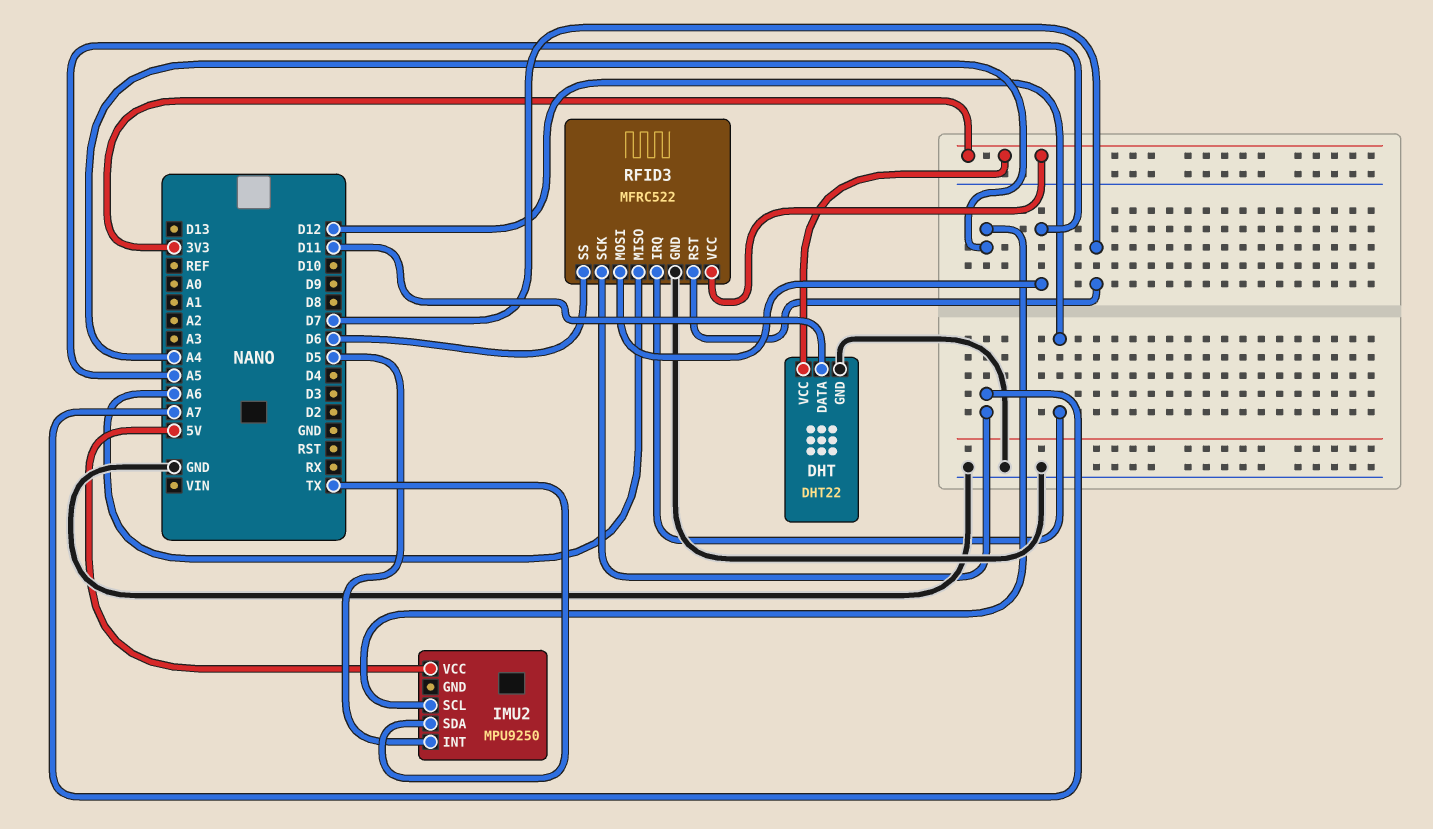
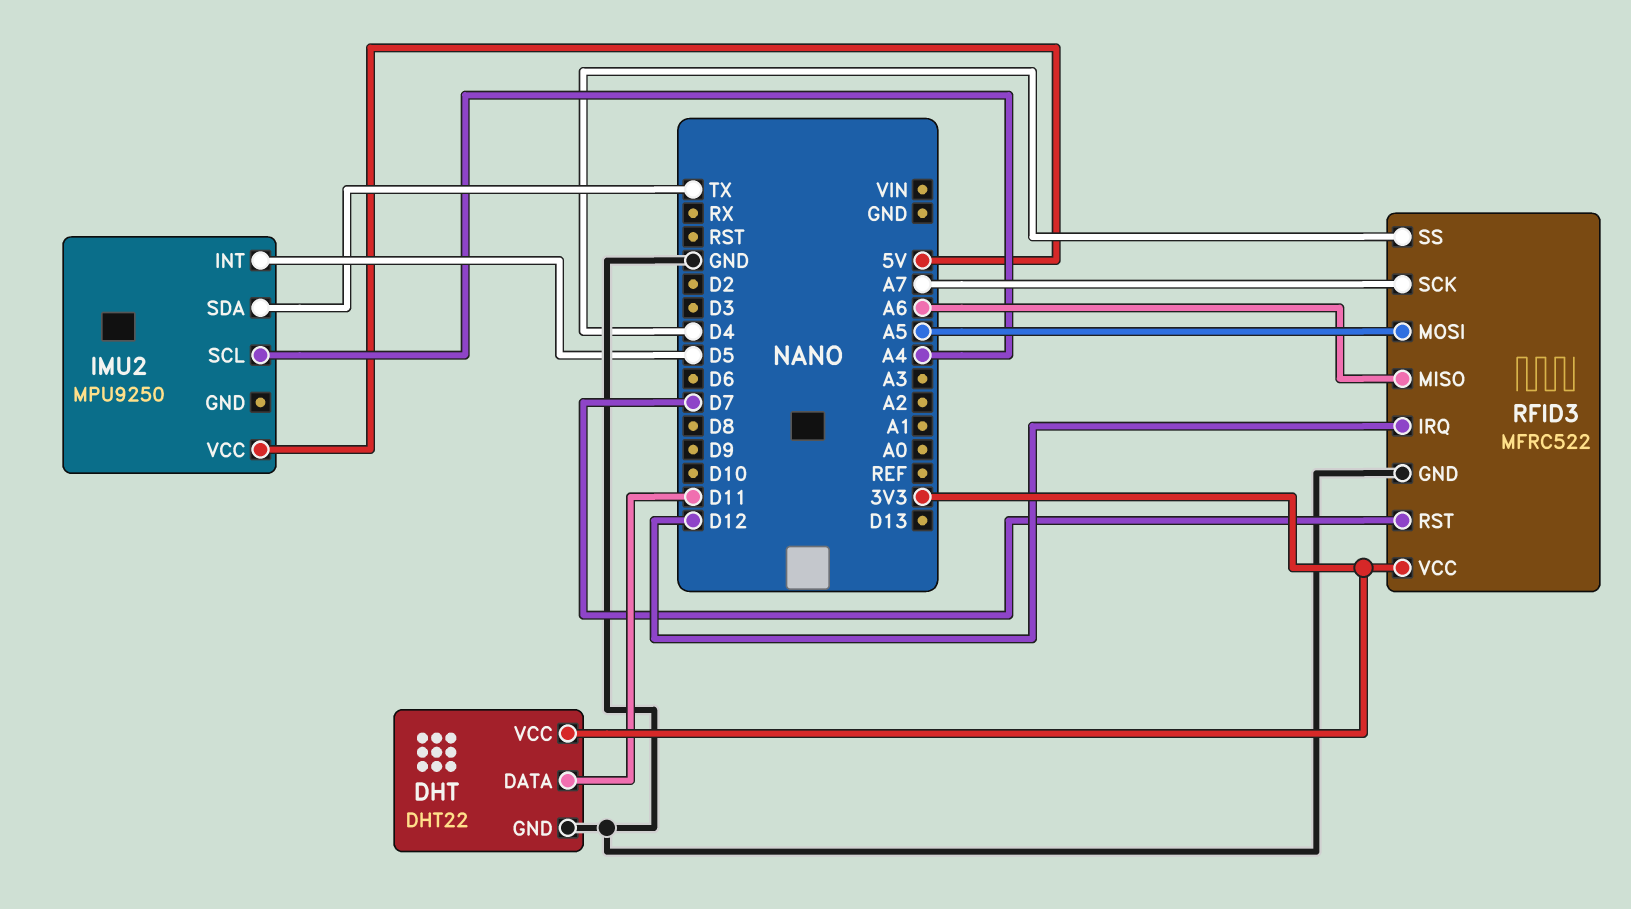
RFID3 pin SS: D6 -> D4

